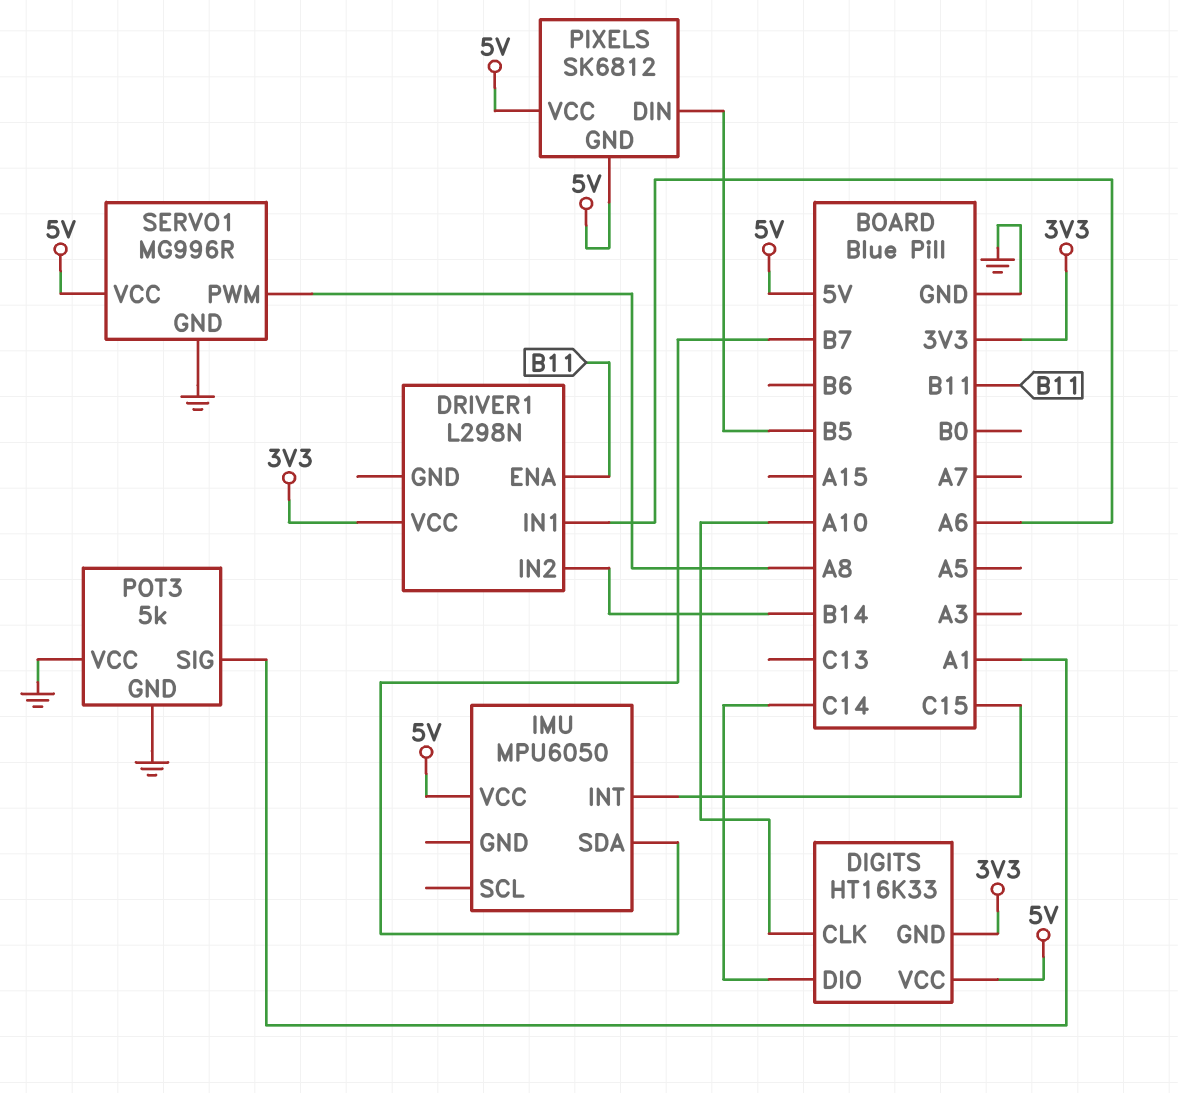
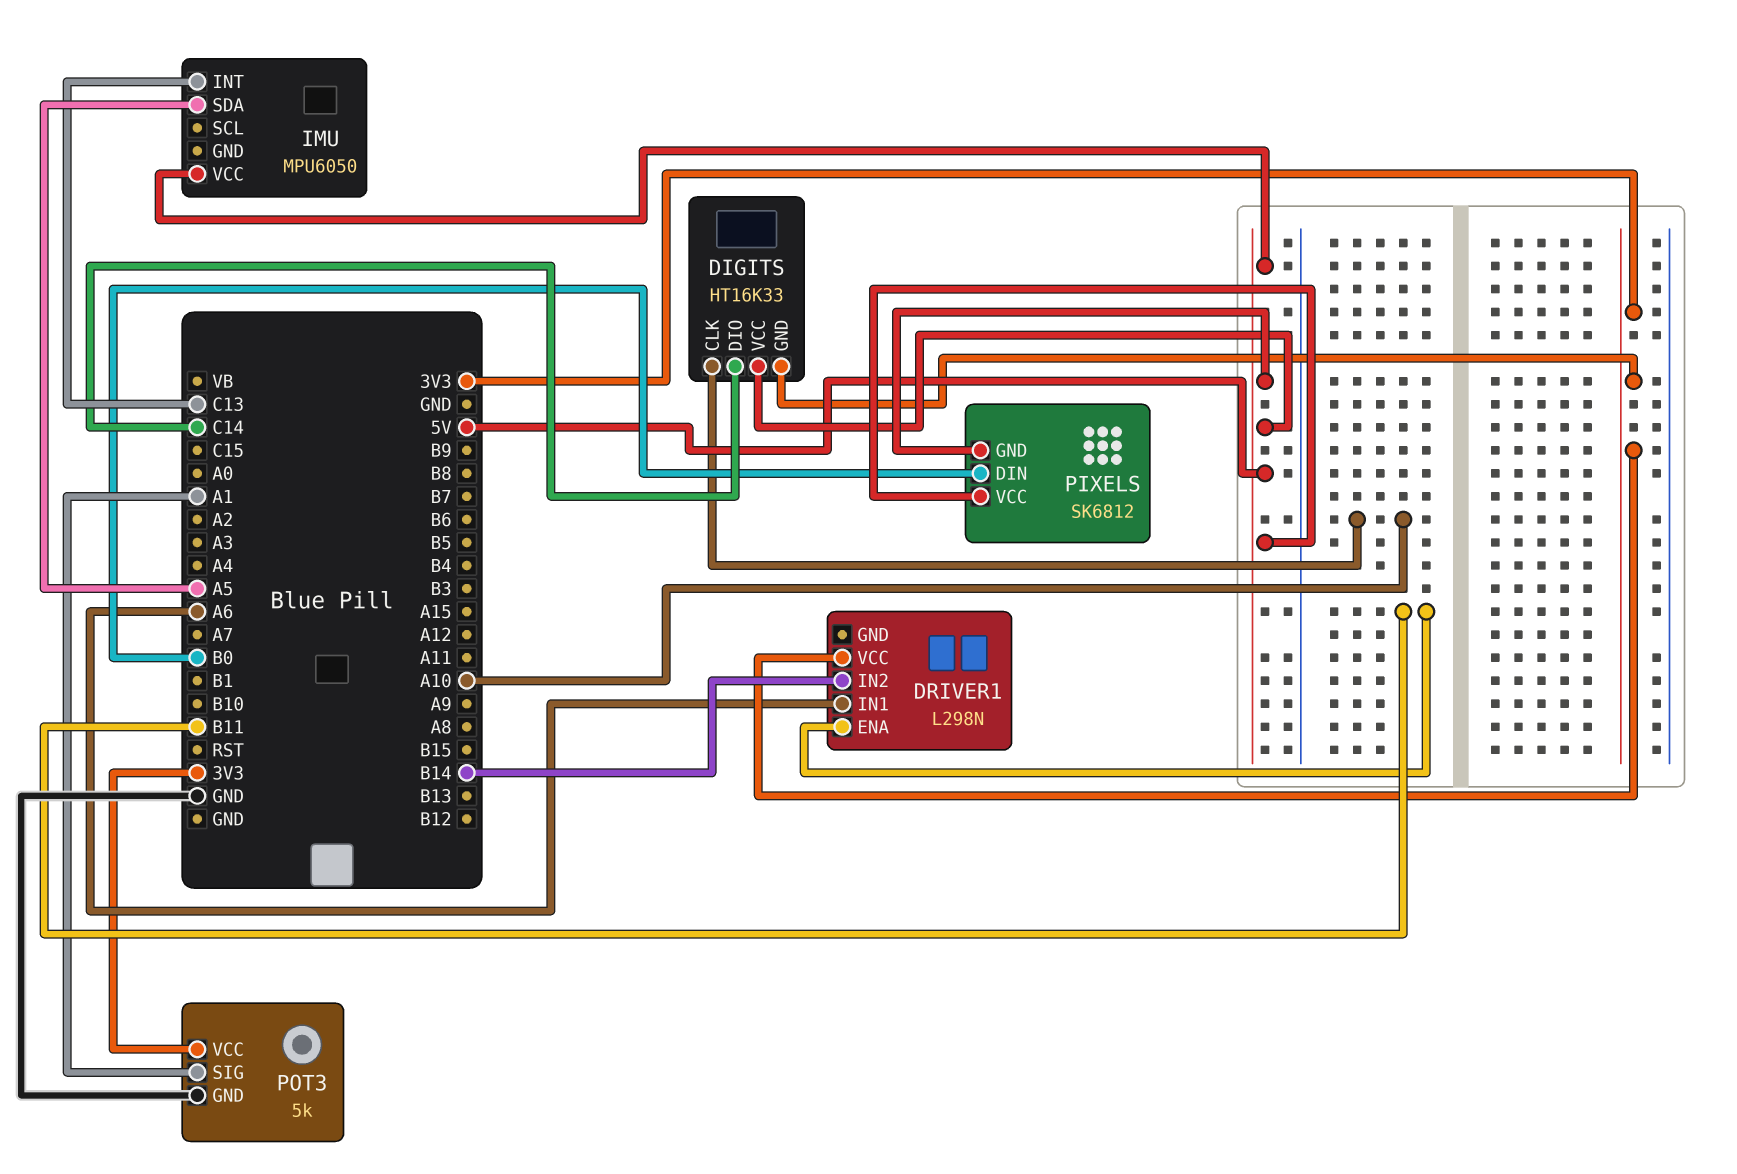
IMU pin INT: C15 -> C13
IMU pin SDA: B7 -> A5
PIXELS pin DIN: B5 -> B0
POT3 pin VCC: GND -> 3V3
SERVO1: MG996R -> none
SERVO1 pin GND: GND -> none
SERVO1 pin PWM: A8 -> none
SERVO1 pin VCC: 5V -> none

